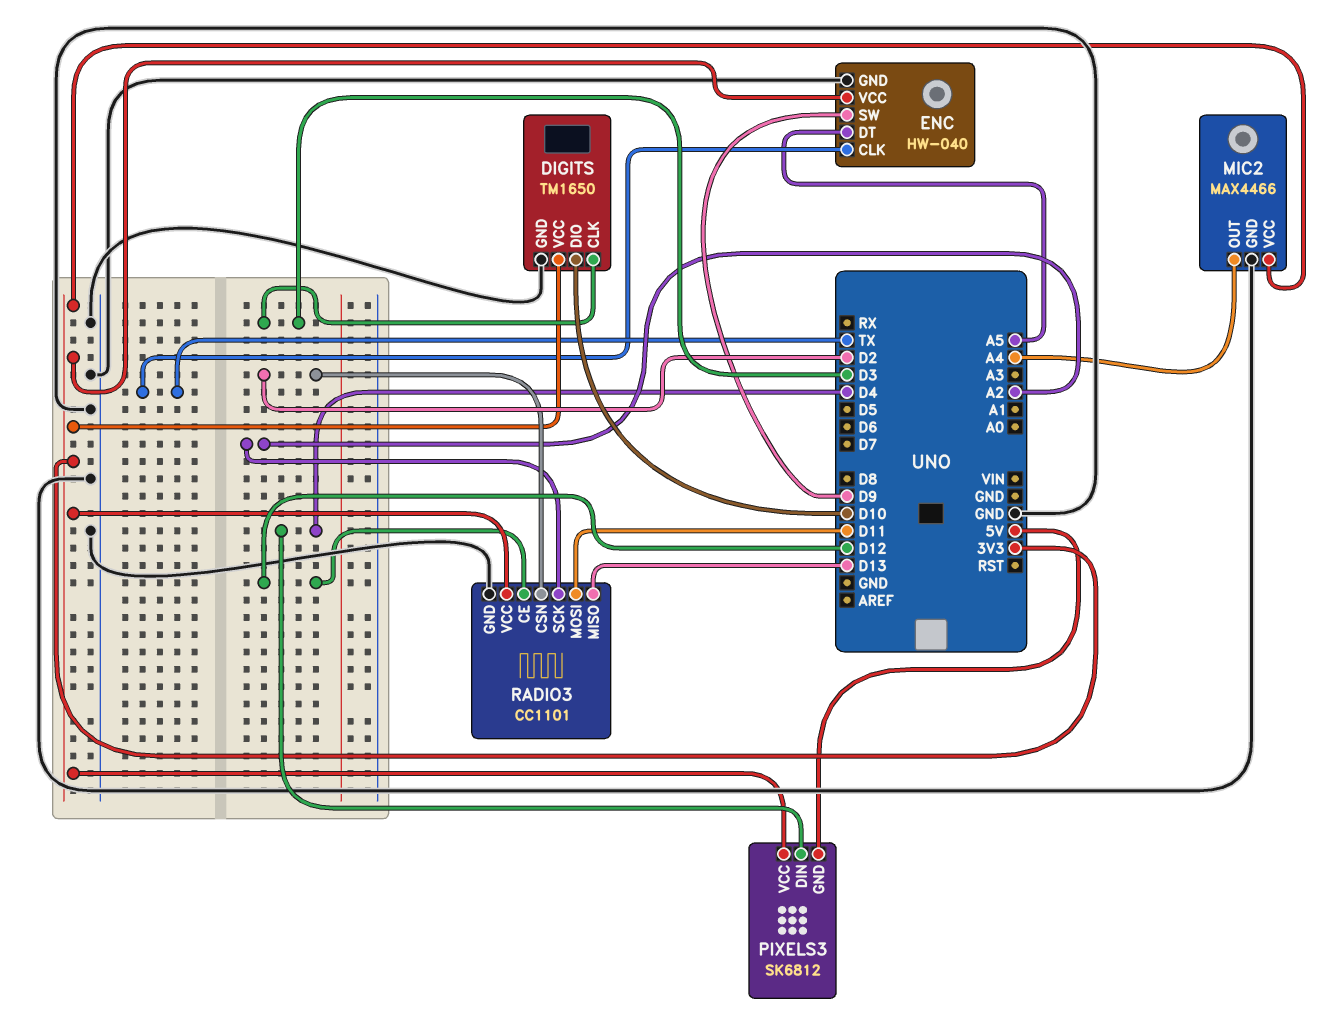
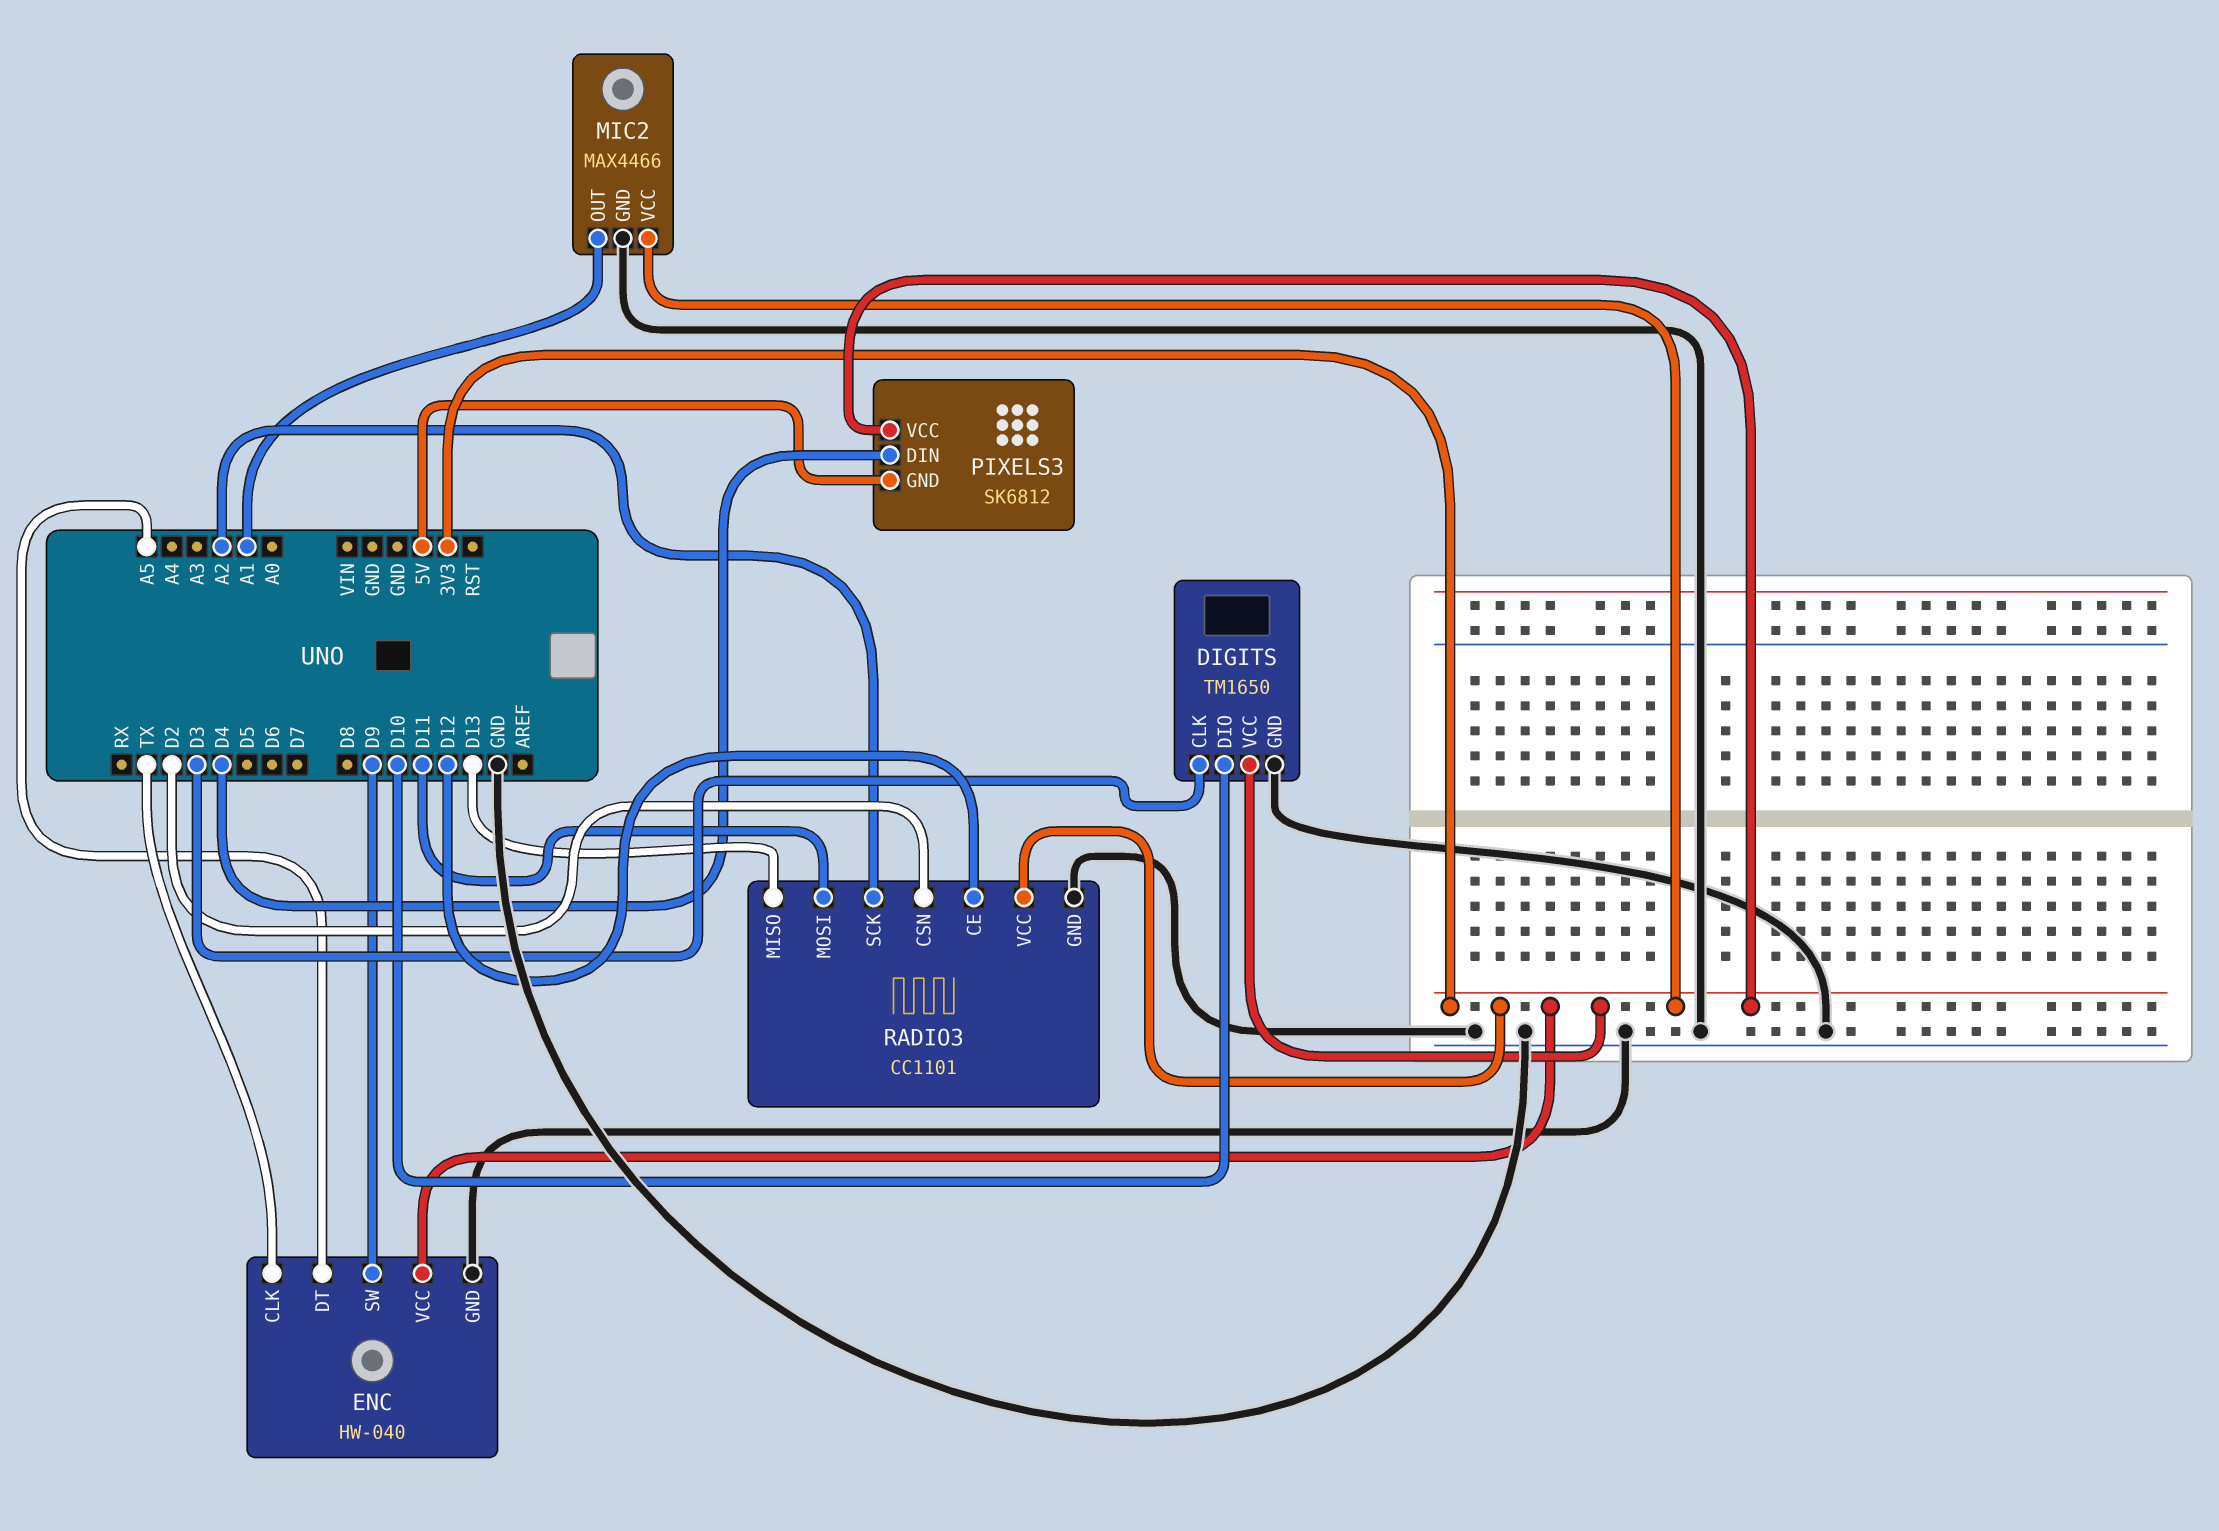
MIC2 pin OUT: A4 -> A1

